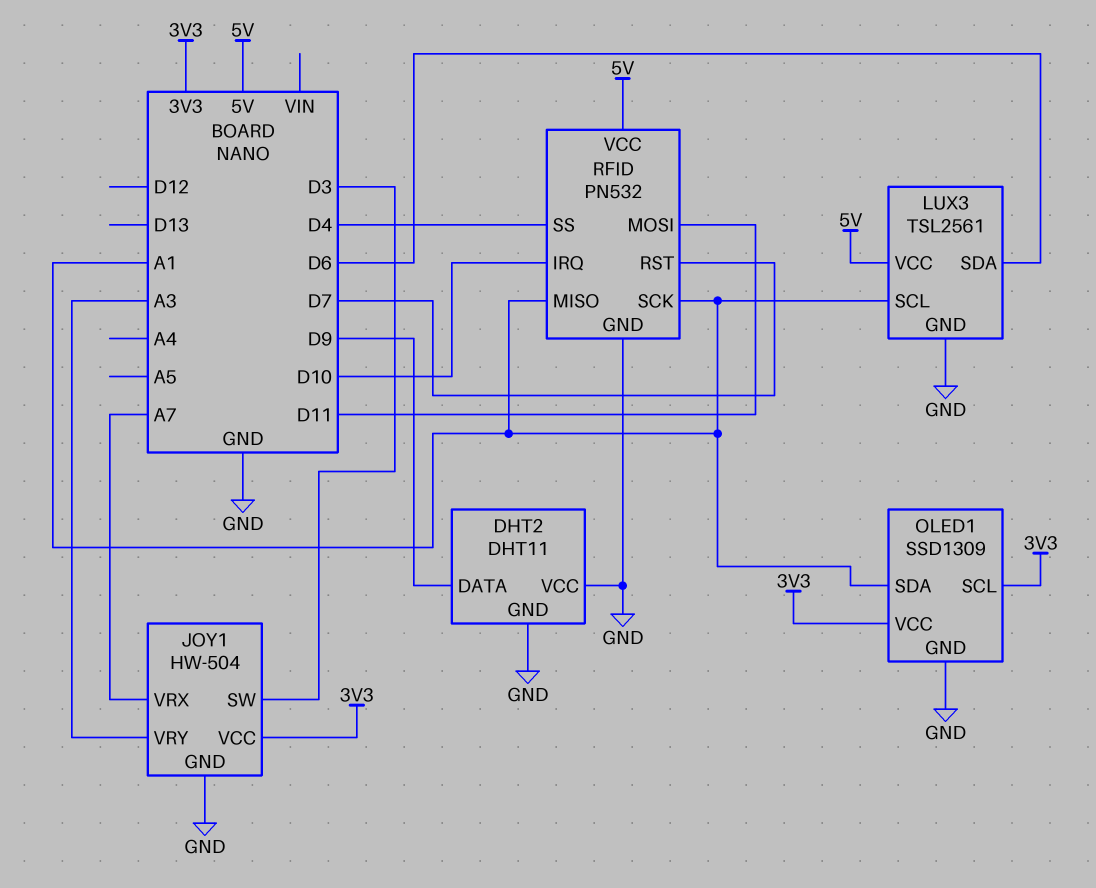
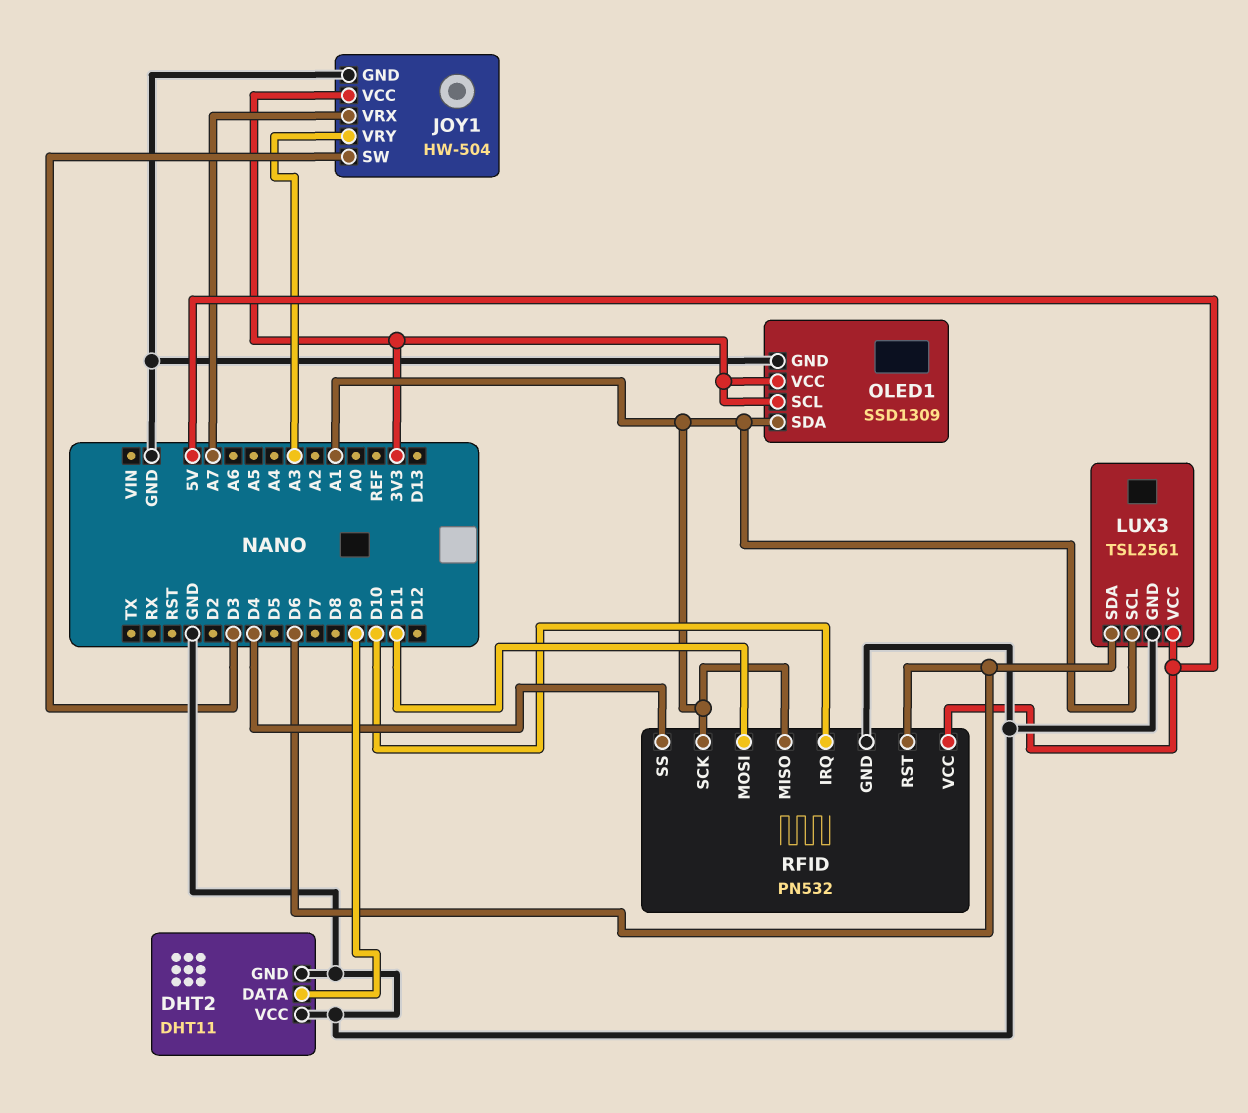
RFID pin RST: D7 -> D6

